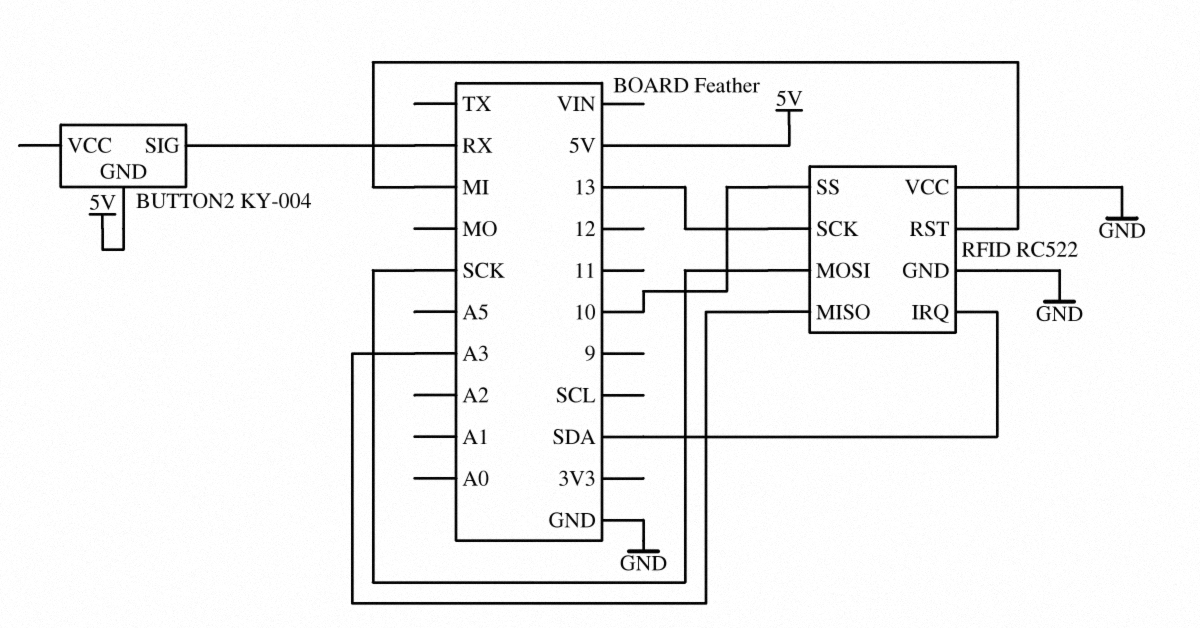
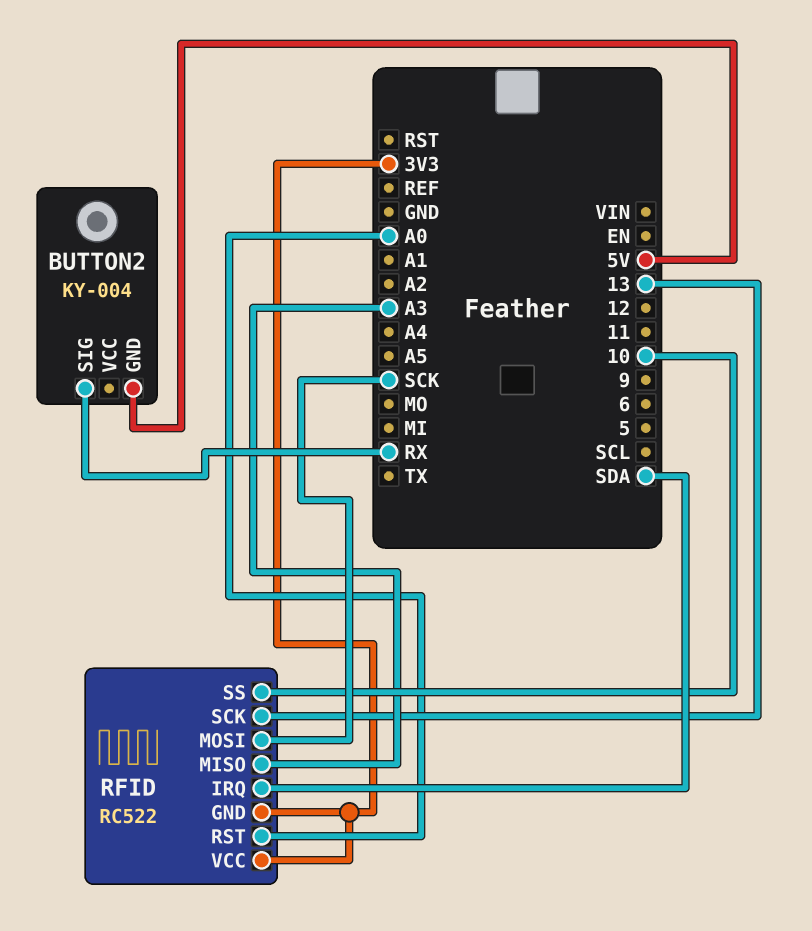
RFID pin GND: GND -> 3V3
RFID pin RST: MI -> A0
RFID pin VCC: GND -> 3V3

